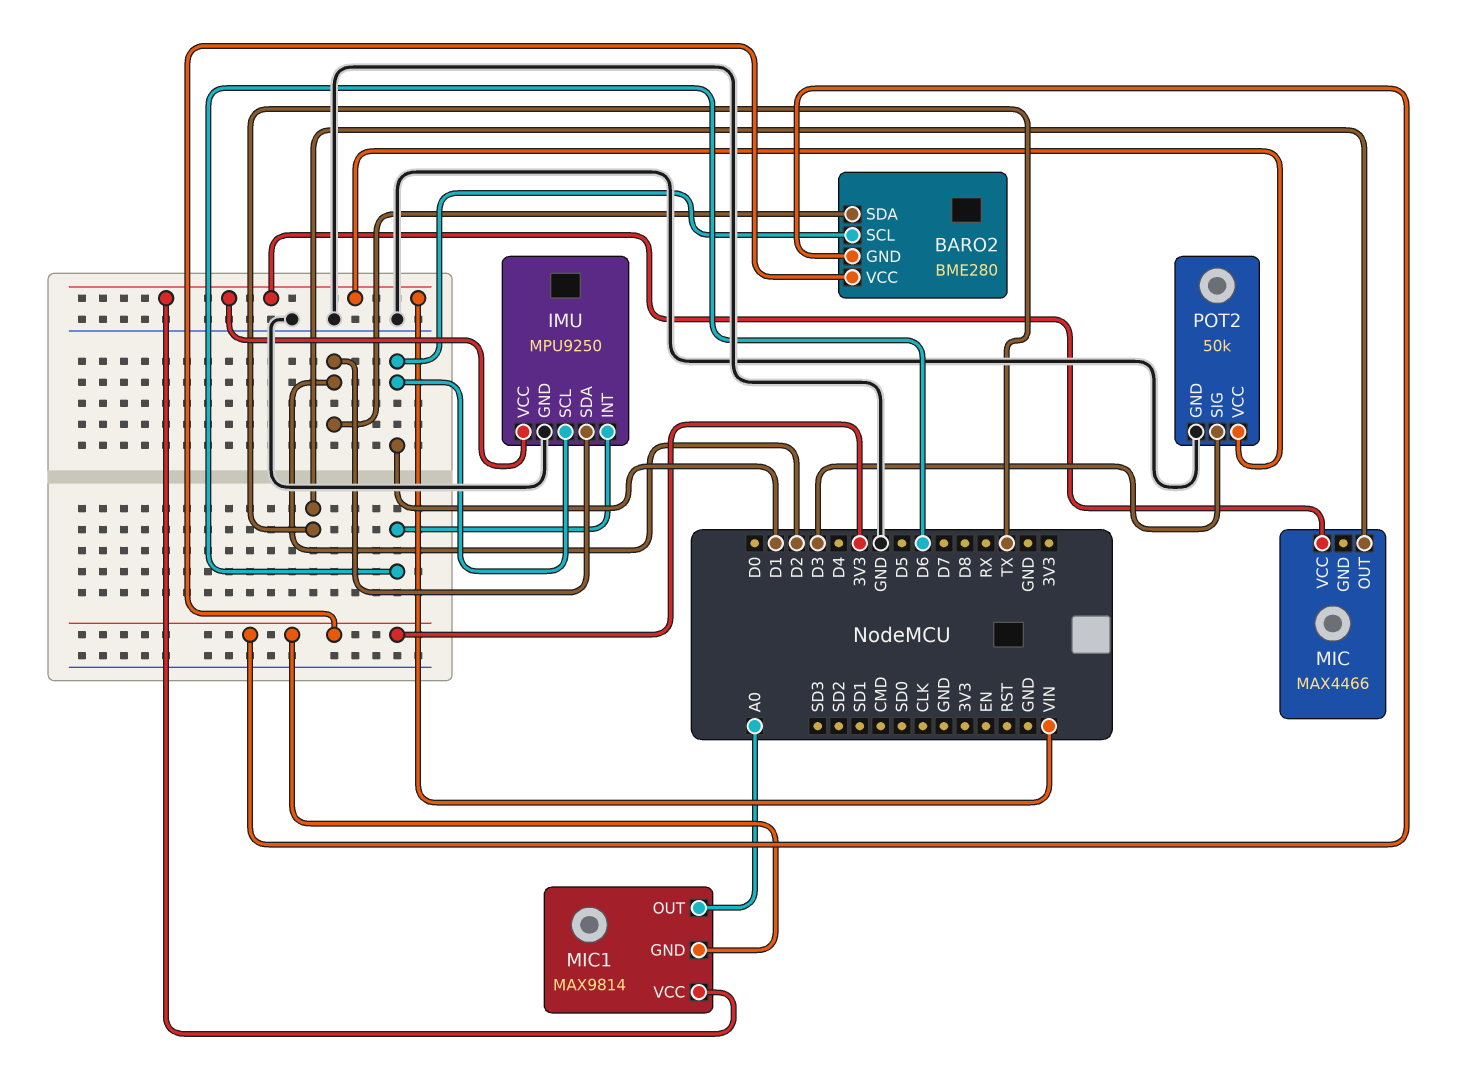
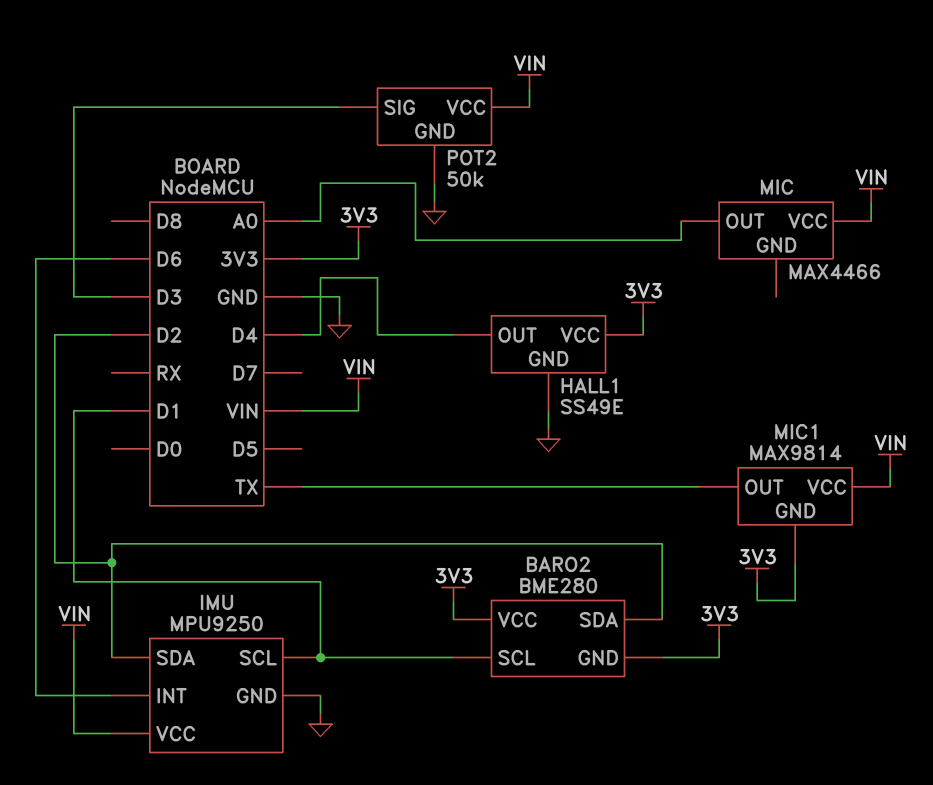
HALL1: none -> SS49E
HALL1 pin GND: none -> GND
HALL1 pin OUT: none -> D4
HALL1 pin VCC: none -> 3V3
MIC pin OUT: TX -> A0
MIC1 pin OUT: A0 -> TX

